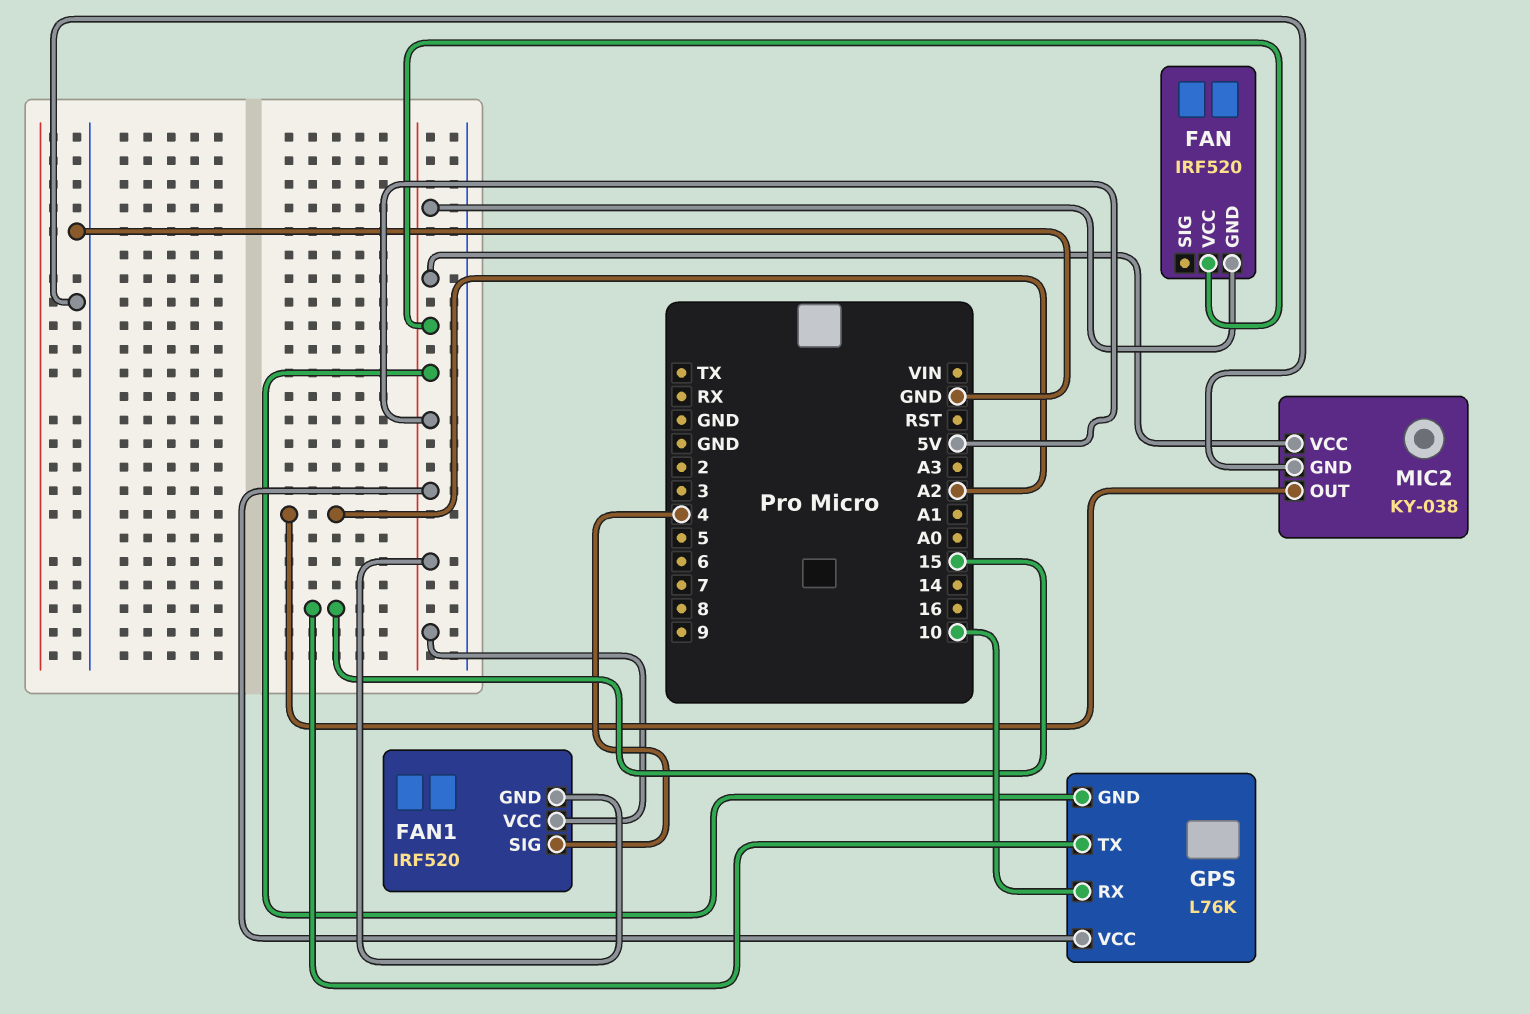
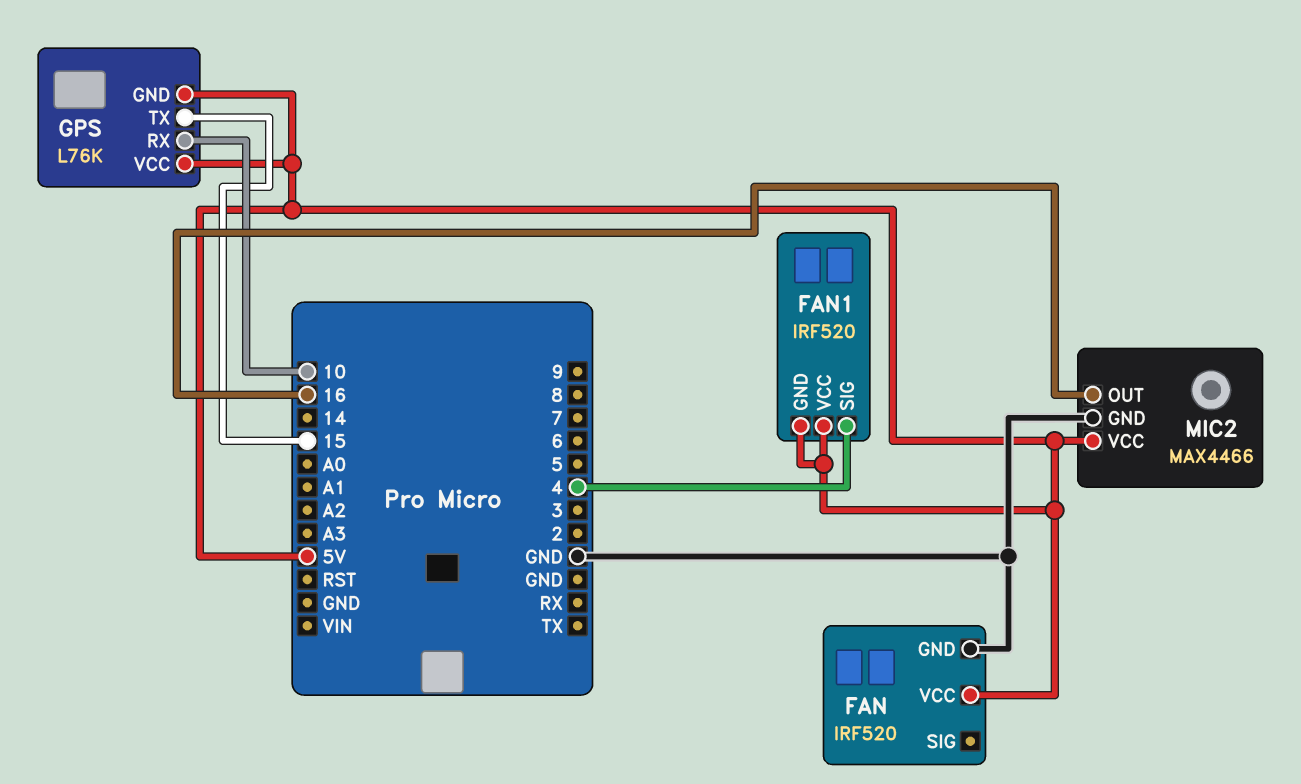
FAN pin GND: 5V -> GND
MIC2: KY-038 -> MAX4466
MIC2 pin OUT: A2 -> 16

